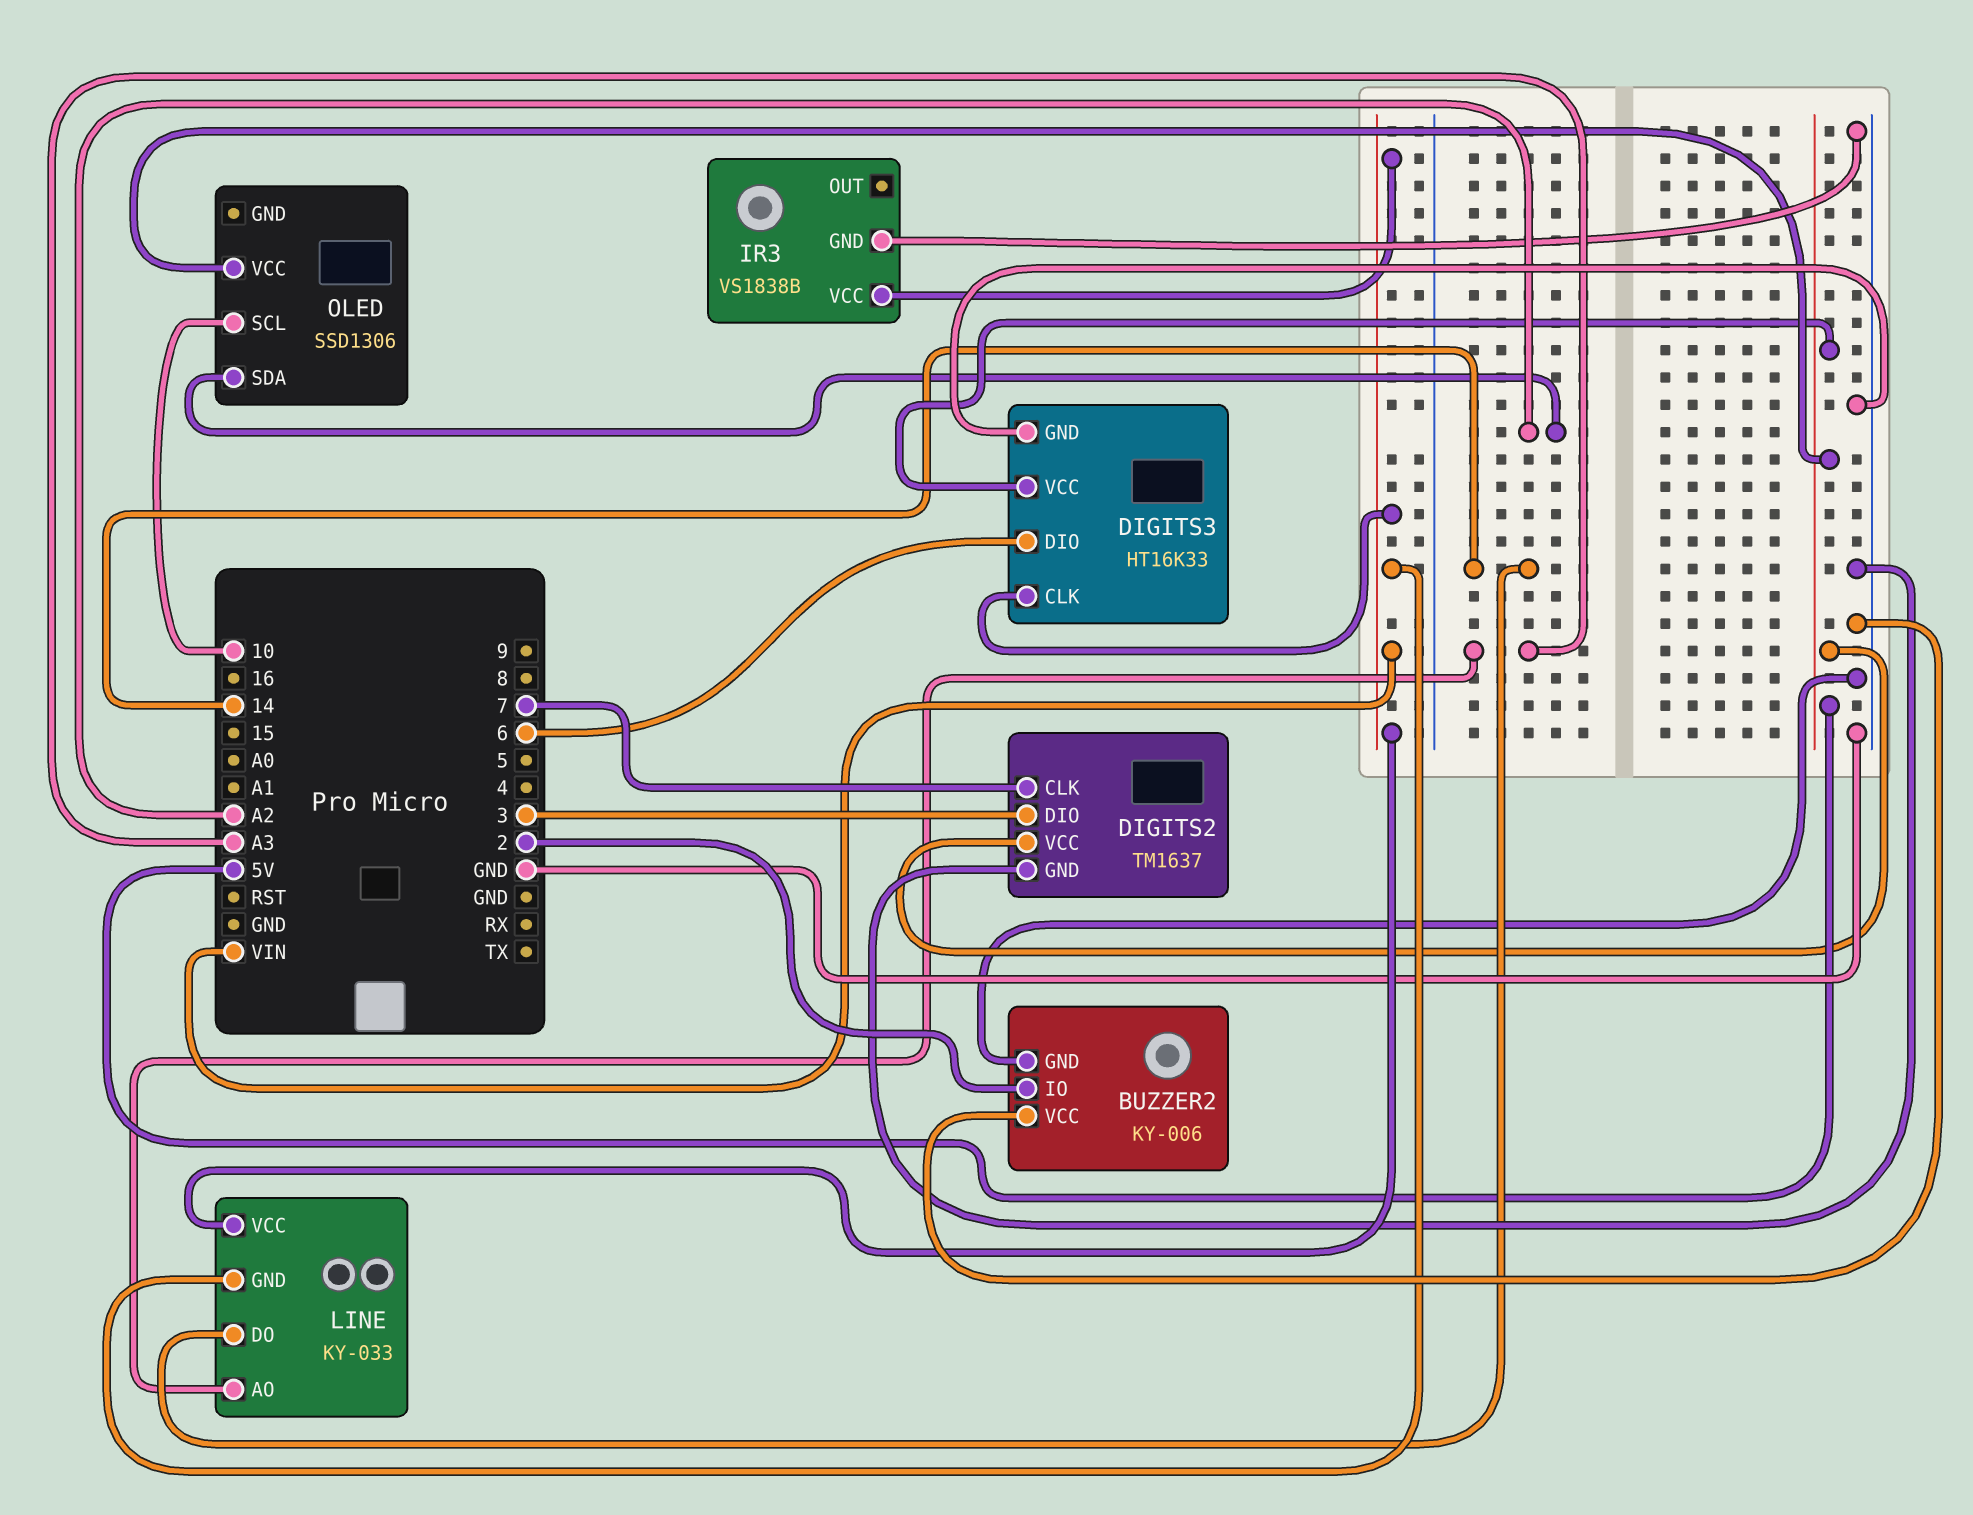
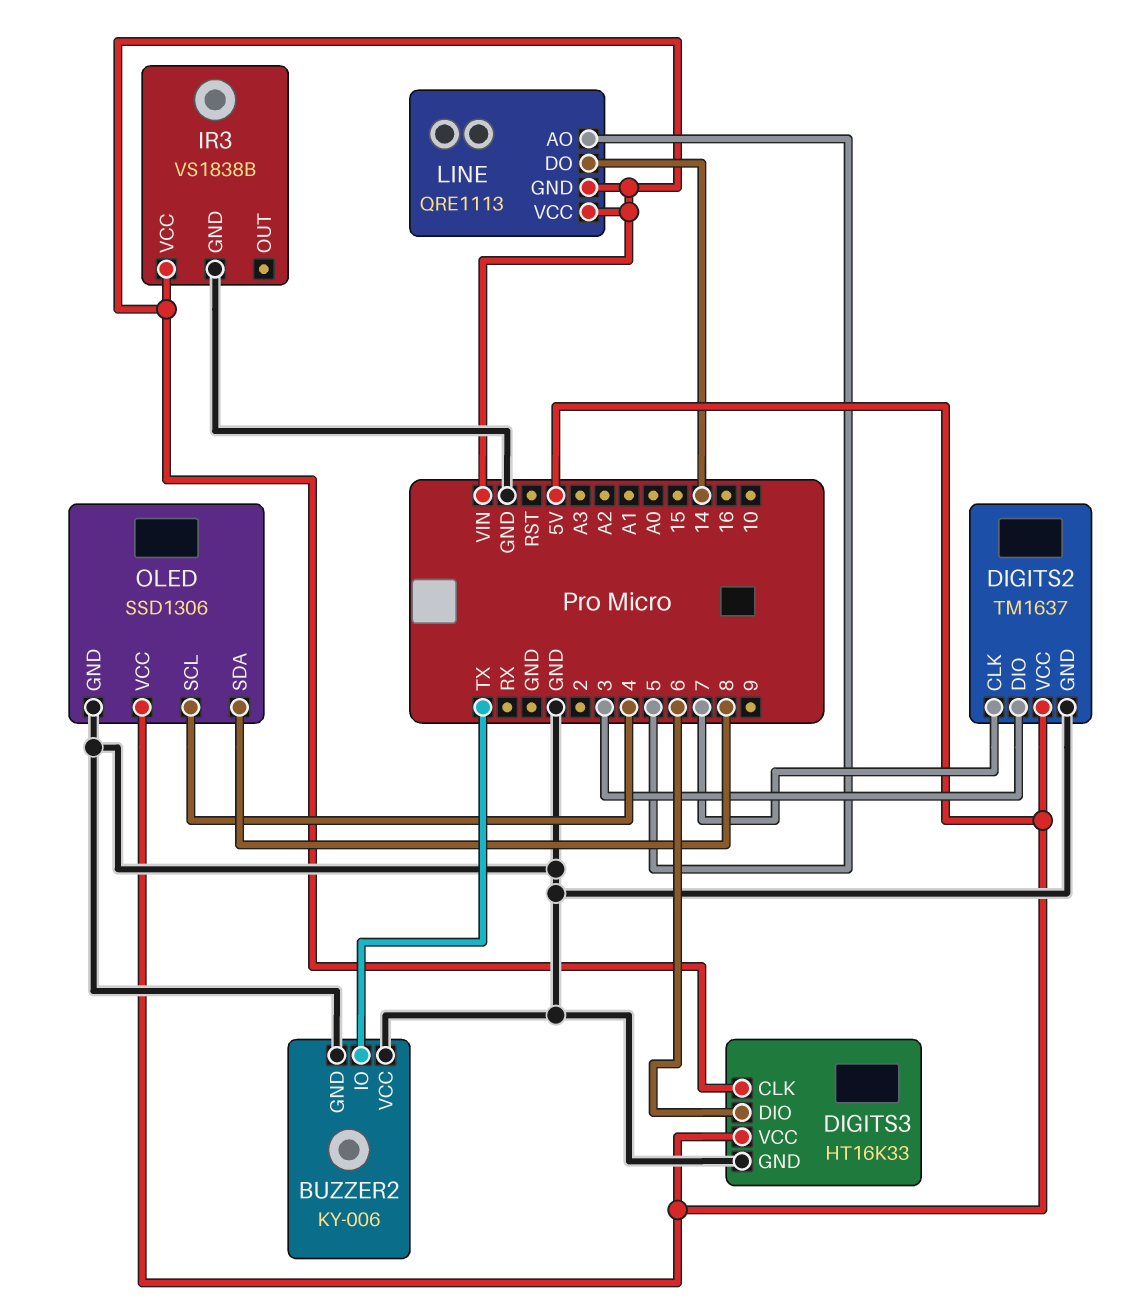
BUZZER2 pin IO: 2 -> TX
LINE: KY-033 -> QRE1113
LINE pin AO: A3 -> 5
OLED pin GND: none -> GND
OLED pin SCL: 10 -> 4
OLED pin SDA: A2 -> 8

